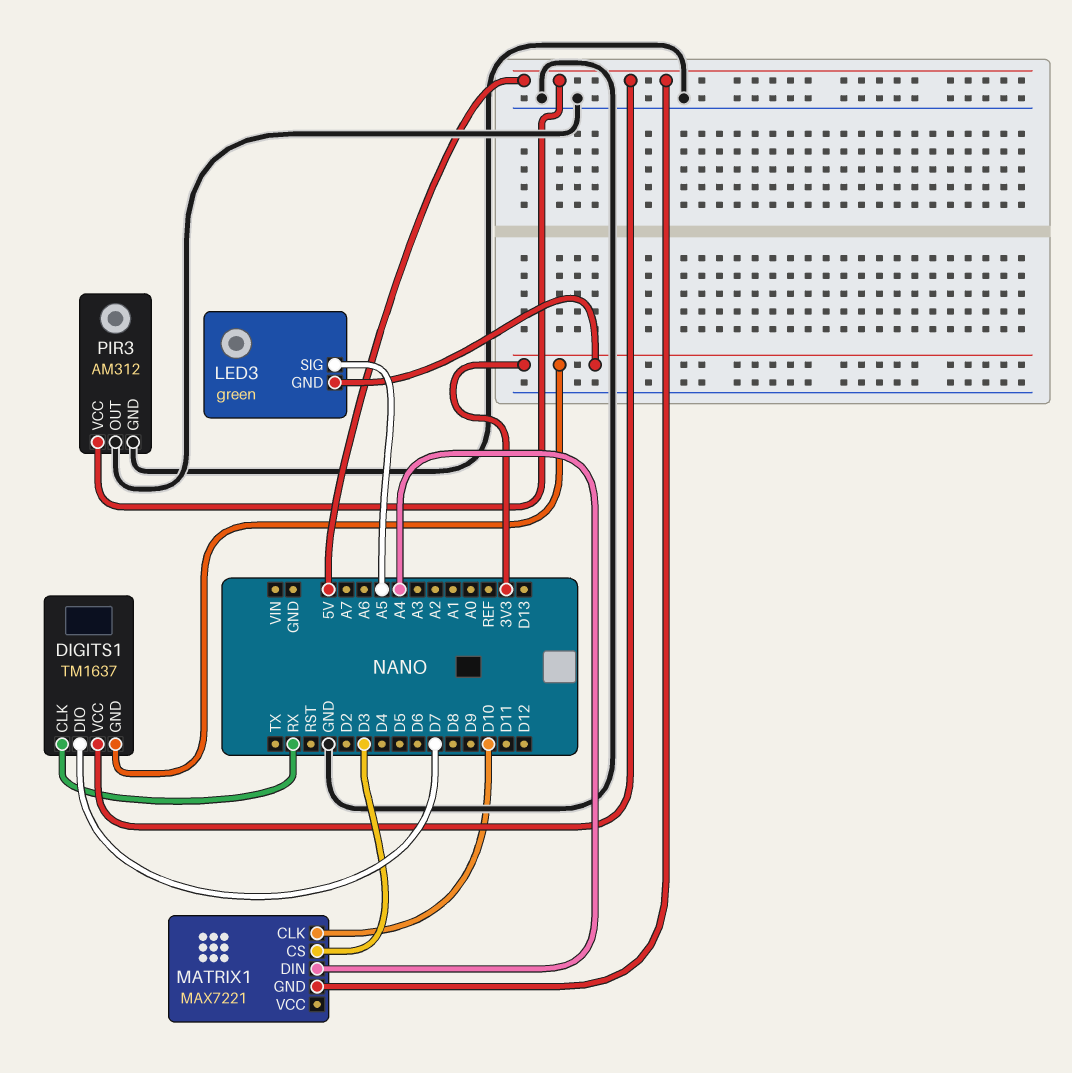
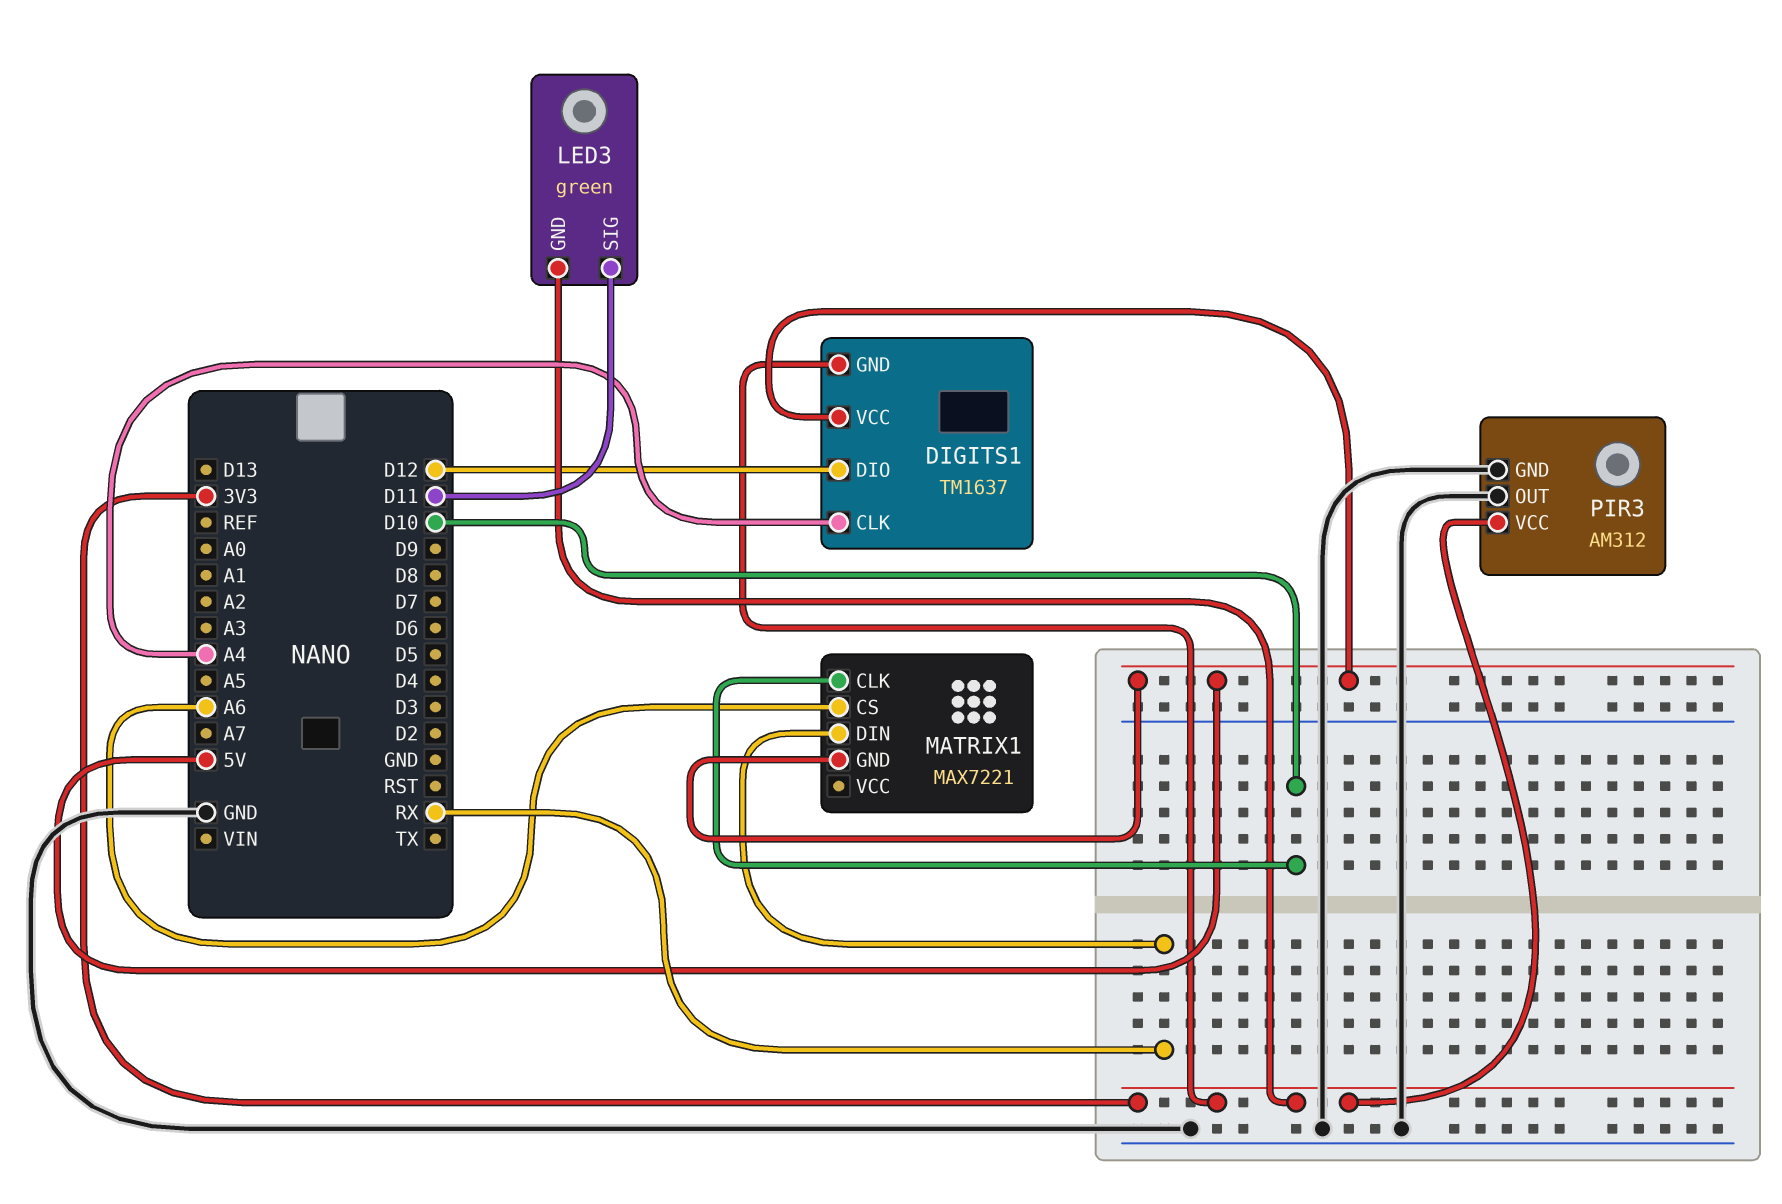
DIGITS1 pin CLK: RX -> A4
DIGITS1 pin DIO: D7 -> D12
LED3 pin SIG: A5 -> D11
MATRIX1 pin CS: D3 -> A6
MATRIX1 pin DIN: A4 -> RX
PIR3 pin VCC: 5V -> 3V3

